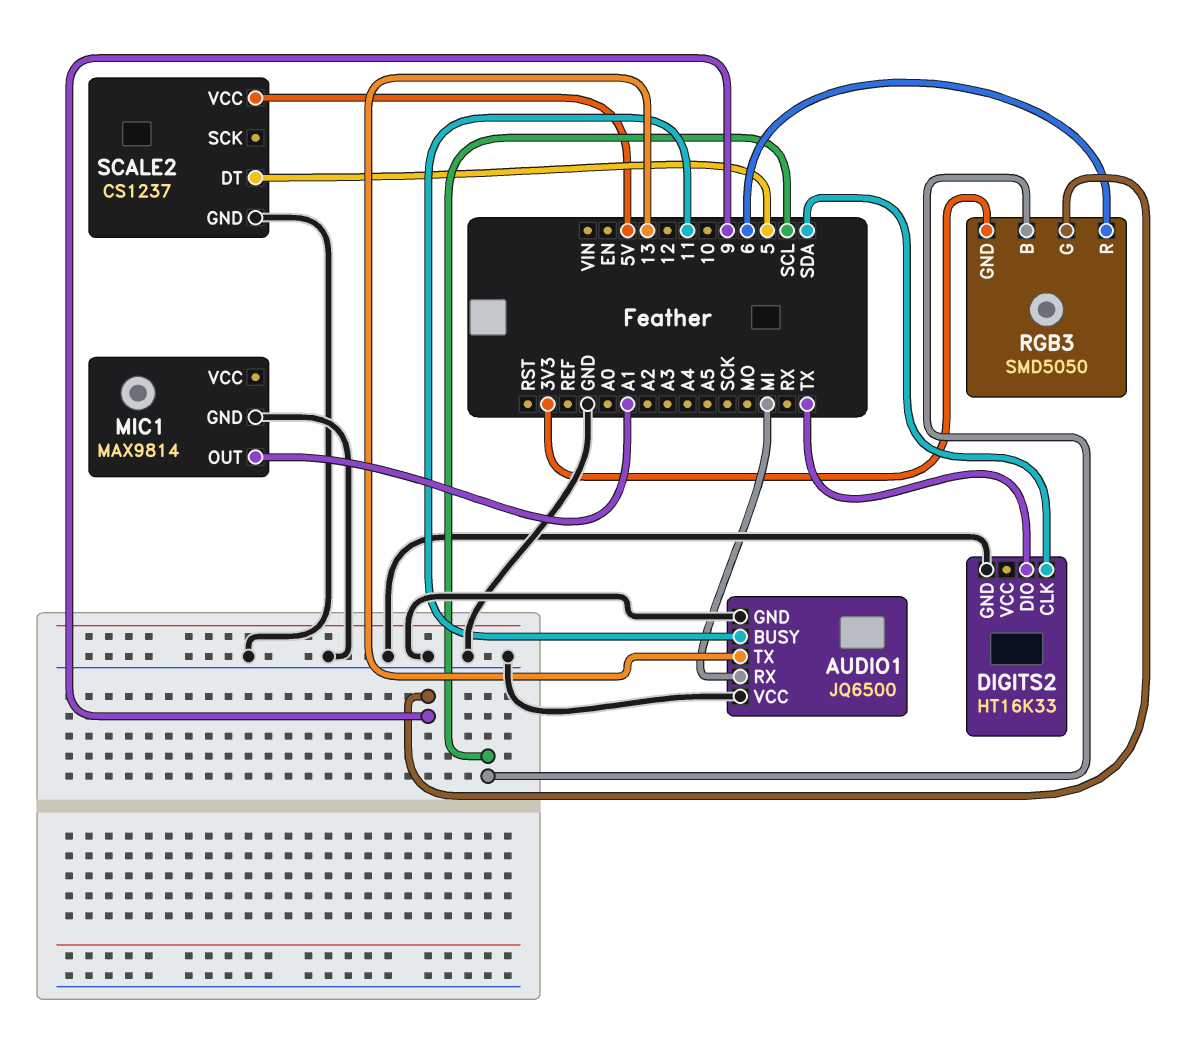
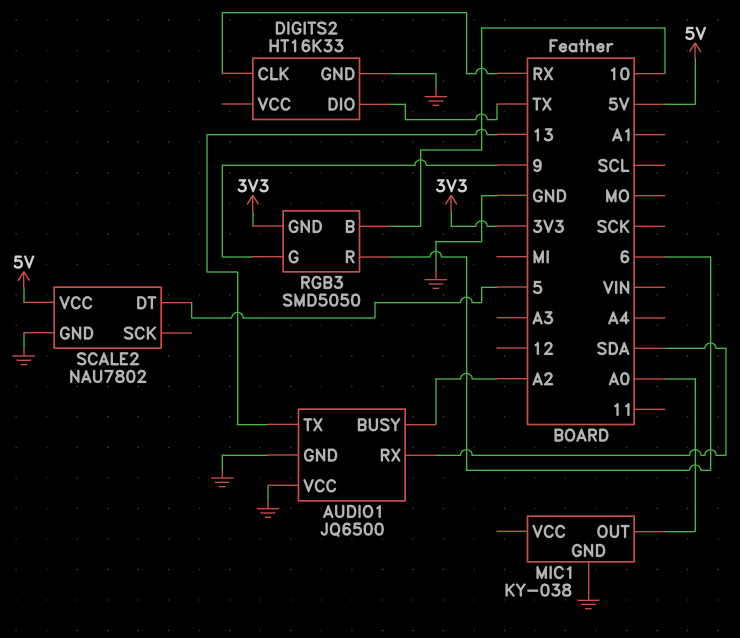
AUDIO1 pin BUSY: 11 -> A2
AUDIO1 pin RX: MI -> SDA
DIGITS2 pin CLK: SDA -> RX
MIC1: MAX9814 -> KY-038
MIC1 pin OUT: A1 -> A0
RGB3 pin B: SCL -> 10
SCALE2: CS1237 -> NAU7802

